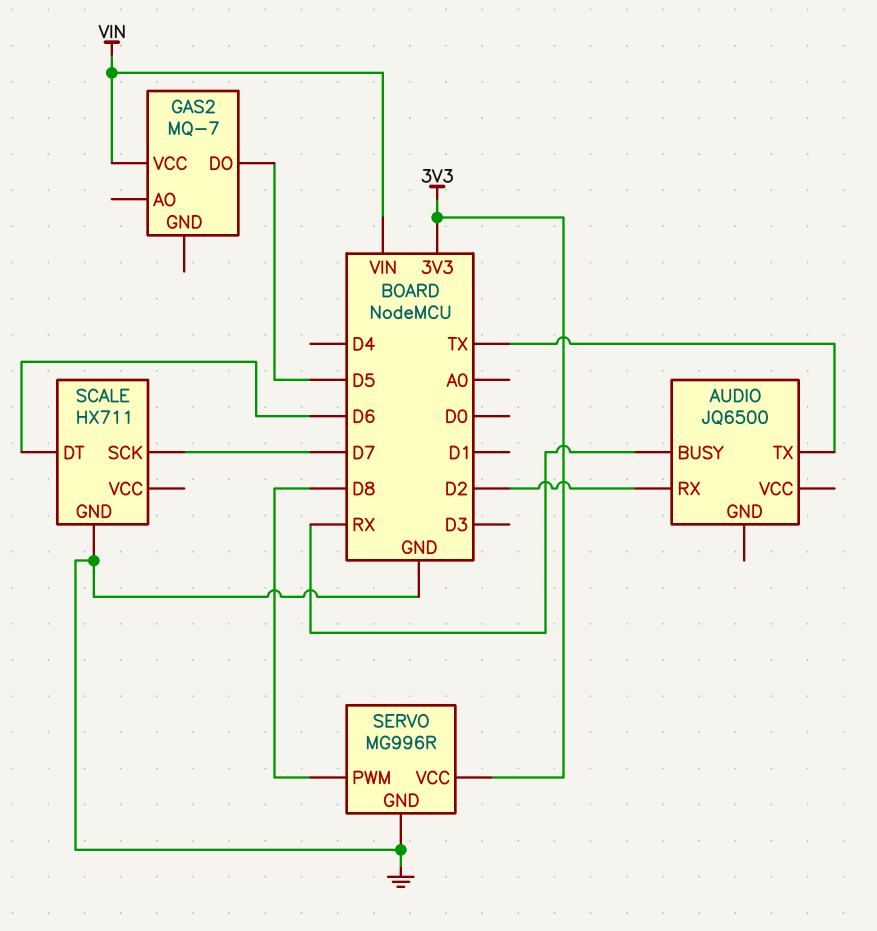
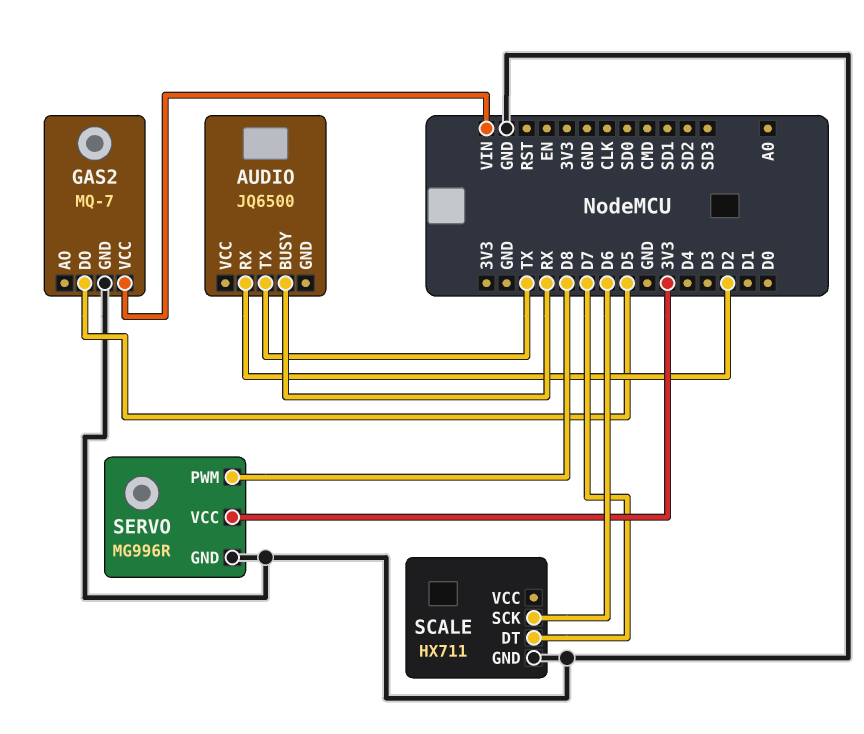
GAS2 pin GND: none -> GND
SCALE pin DT: D6 -> D7
SCALE pin SCK: D7 -> D6

